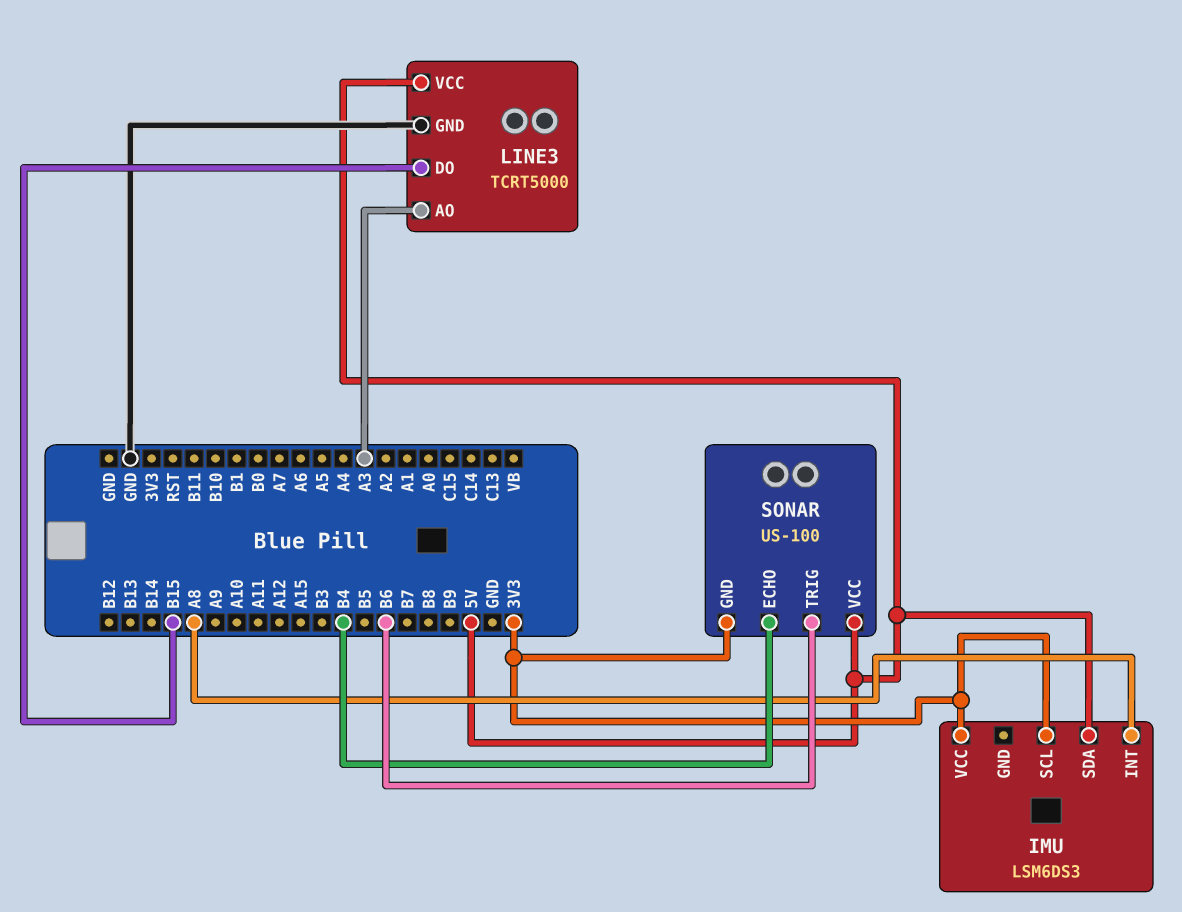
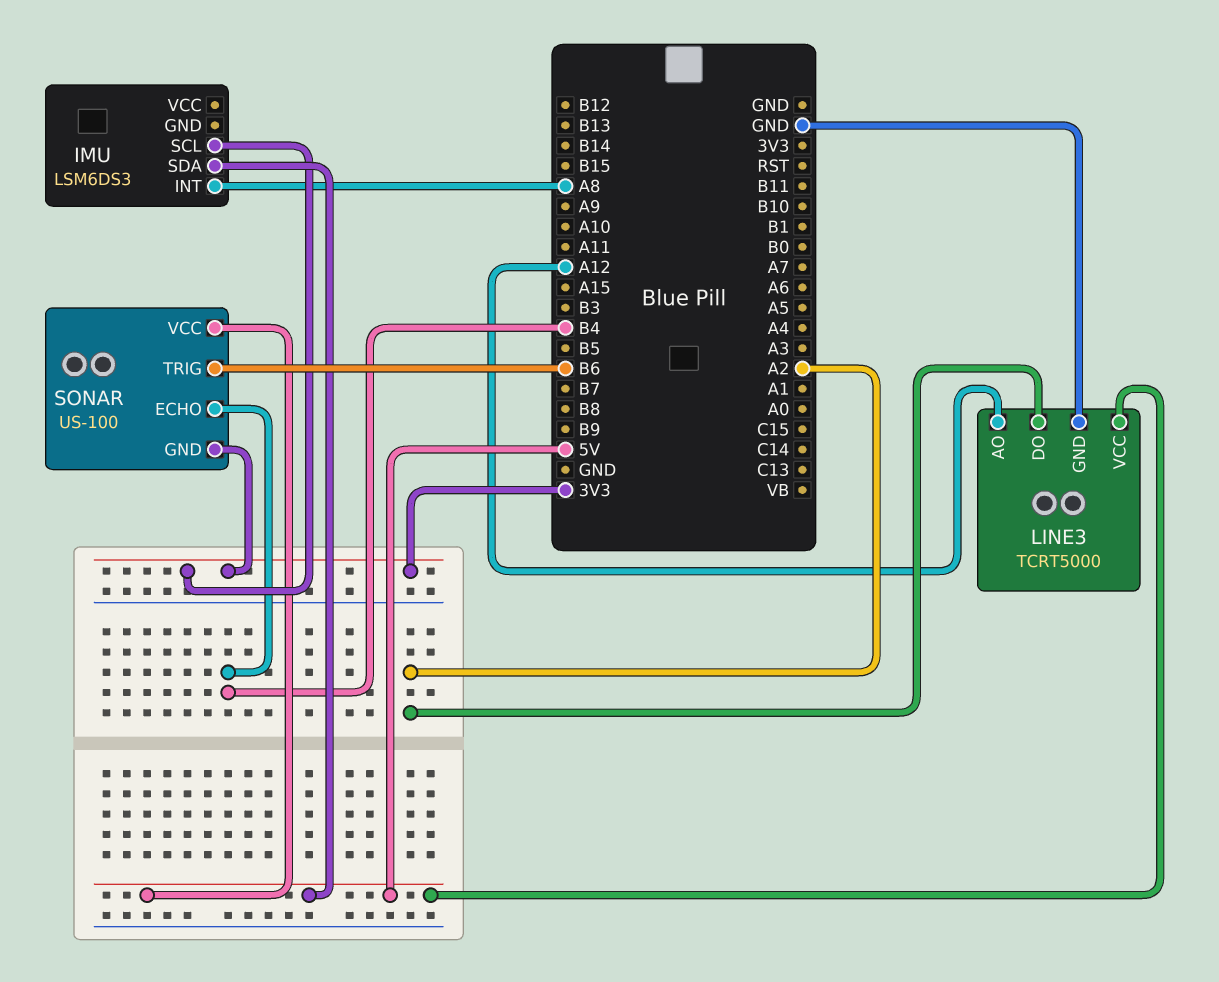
IMU pin VCC: 3V3 -> none
LINE3 pin AO: A3 -> A12
LINE3 pin DO: B15 -> A2

